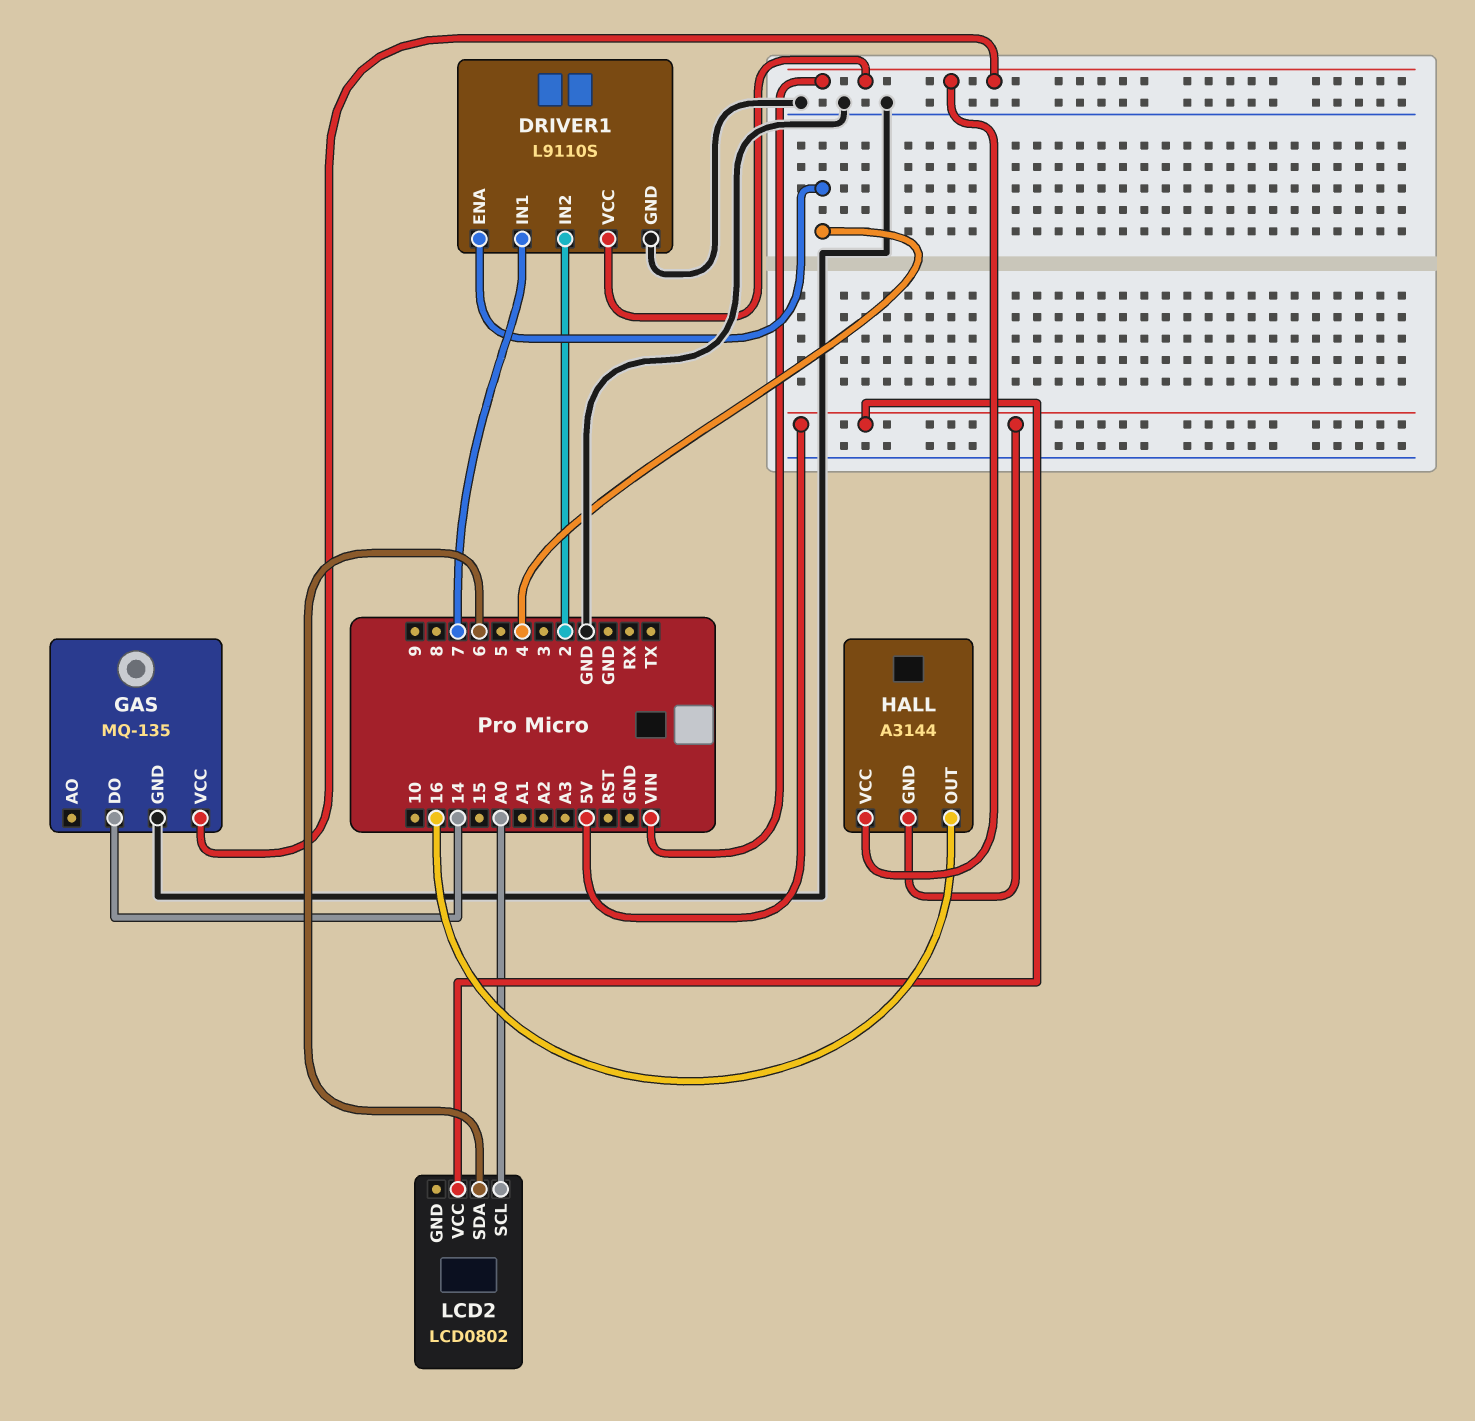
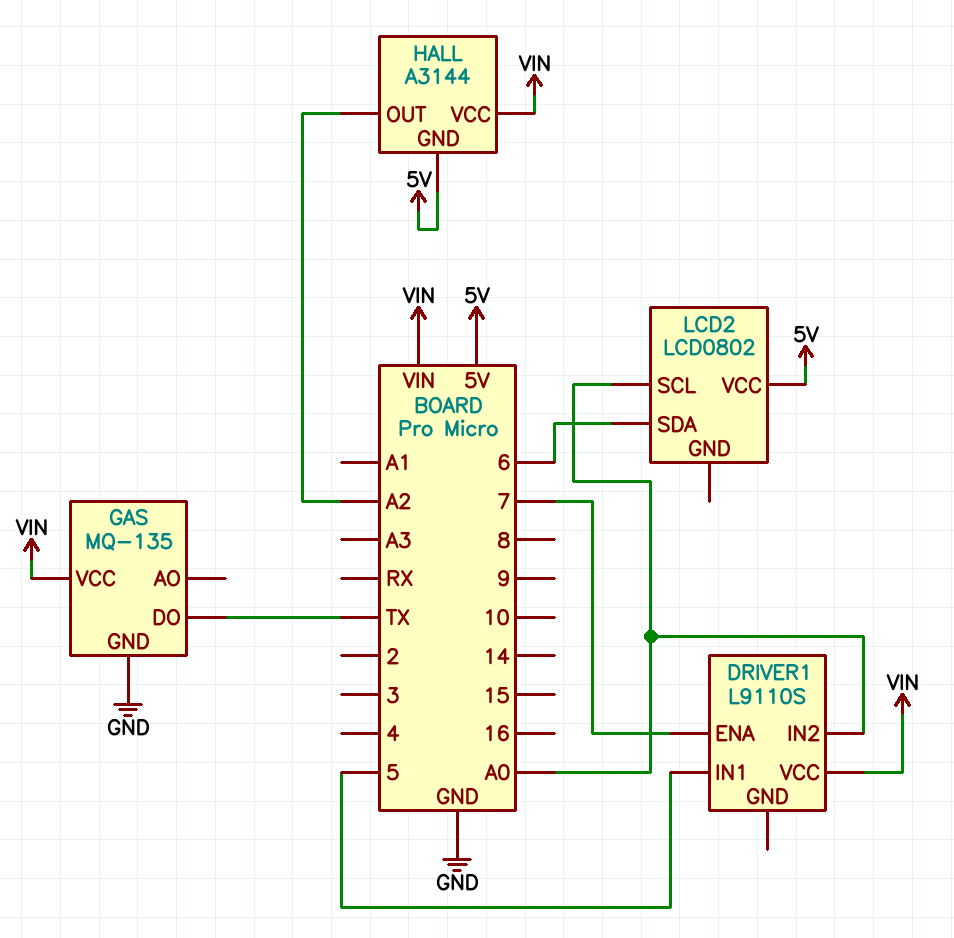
DRIVER1 pin ENA: 4 -> 7
DRIVER1 pin GND: GND -> none
DRIVER1 pin IN1: 7 -> 5
DRIVER1 pin IN2: 2 -> A0
GAS pin DO: 14 -> TX
HALL pin OUT: 16 -> A2

